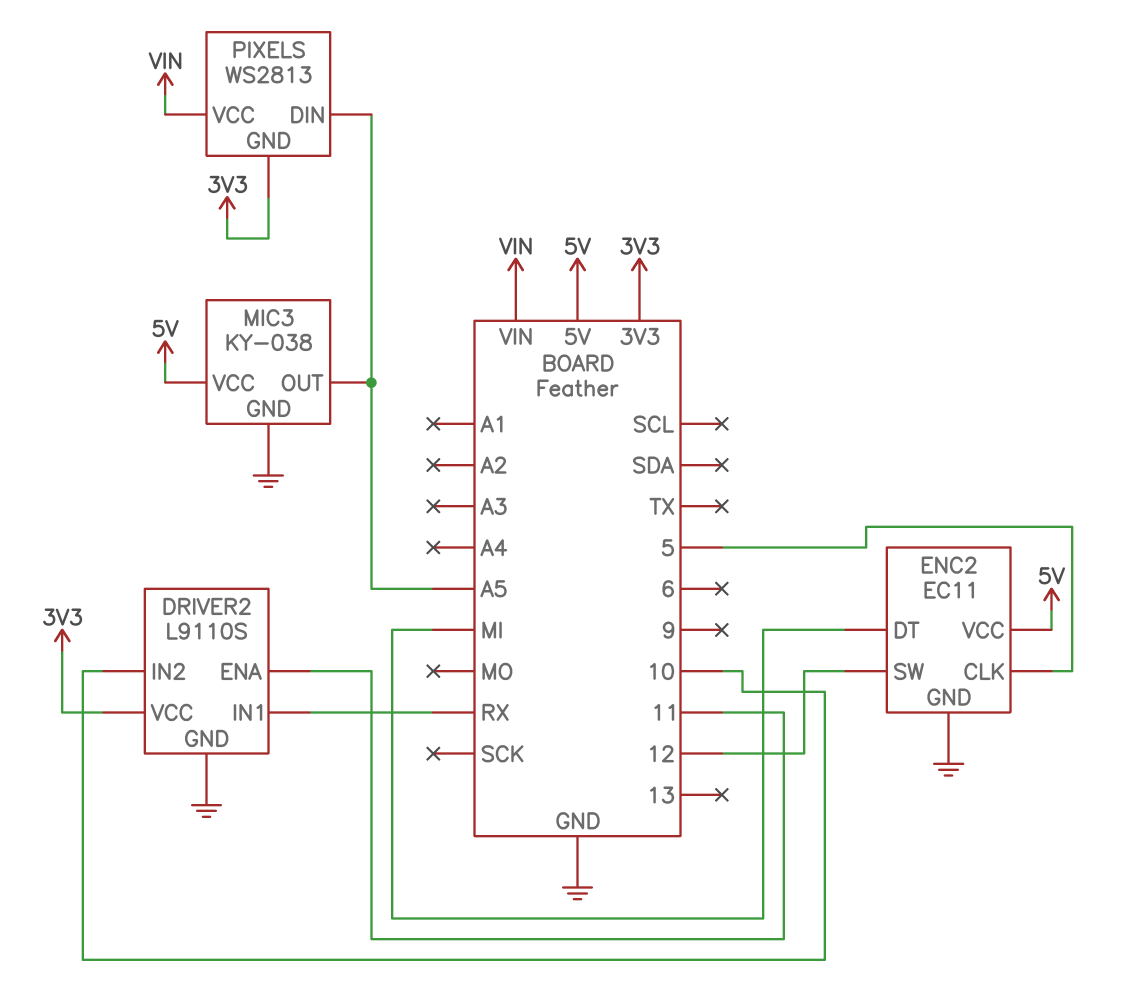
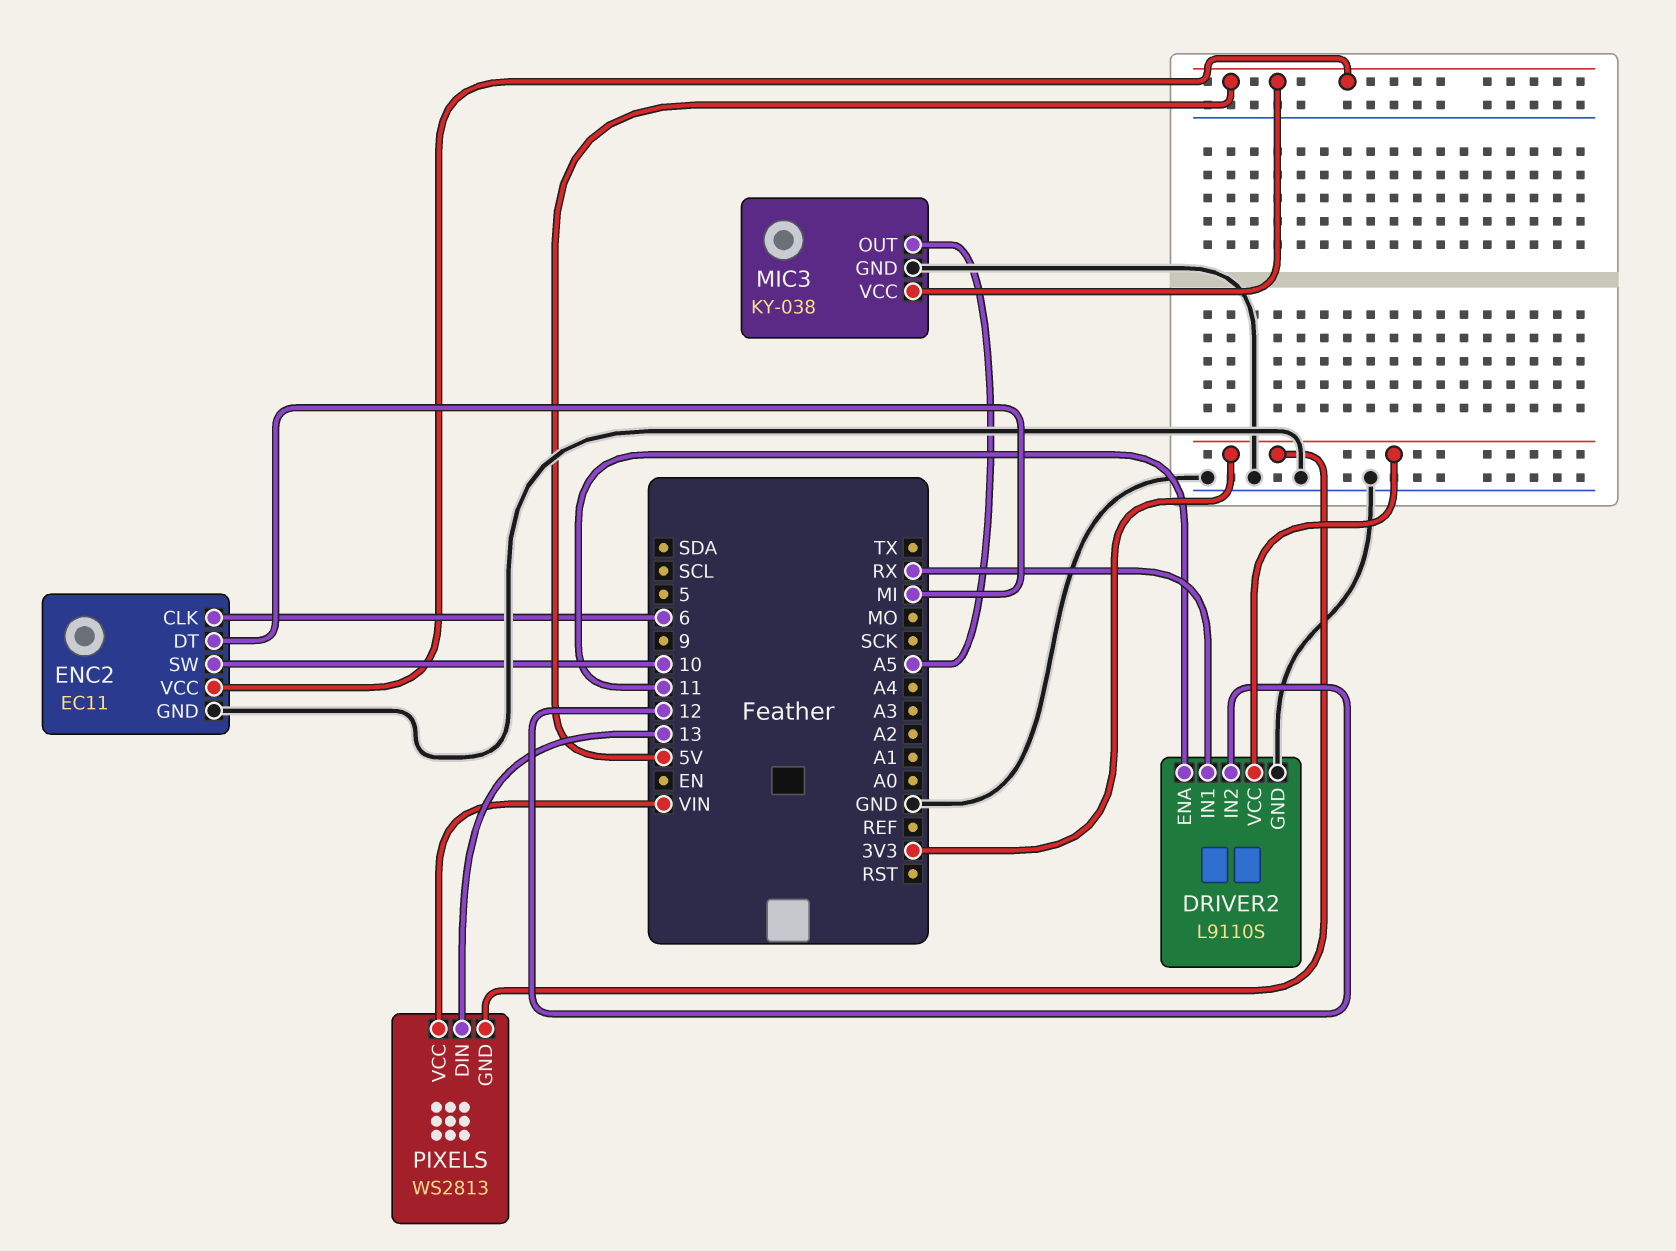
DRIVER2 pin IN2: 10 -> 12
ENC2 pin CLK: 5 -> 6
ENC2 pin SW: 12 -> 10
PIXELS pin DIN: A5 -> 13

